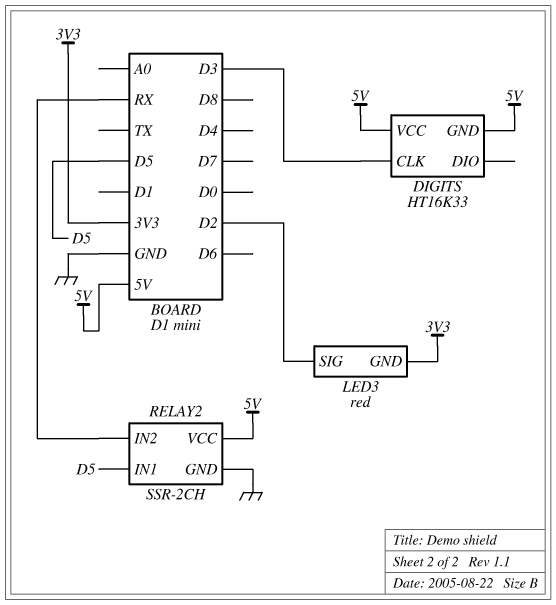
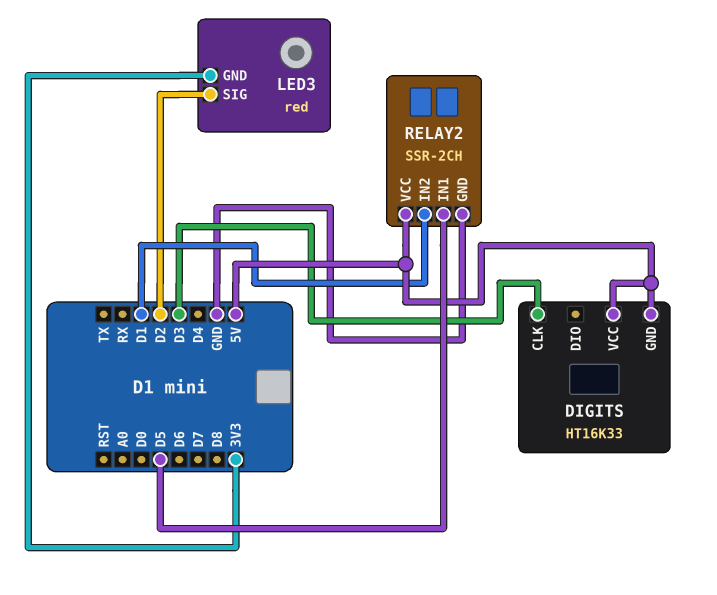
RELAY2 pin IN2: RX -> D1

